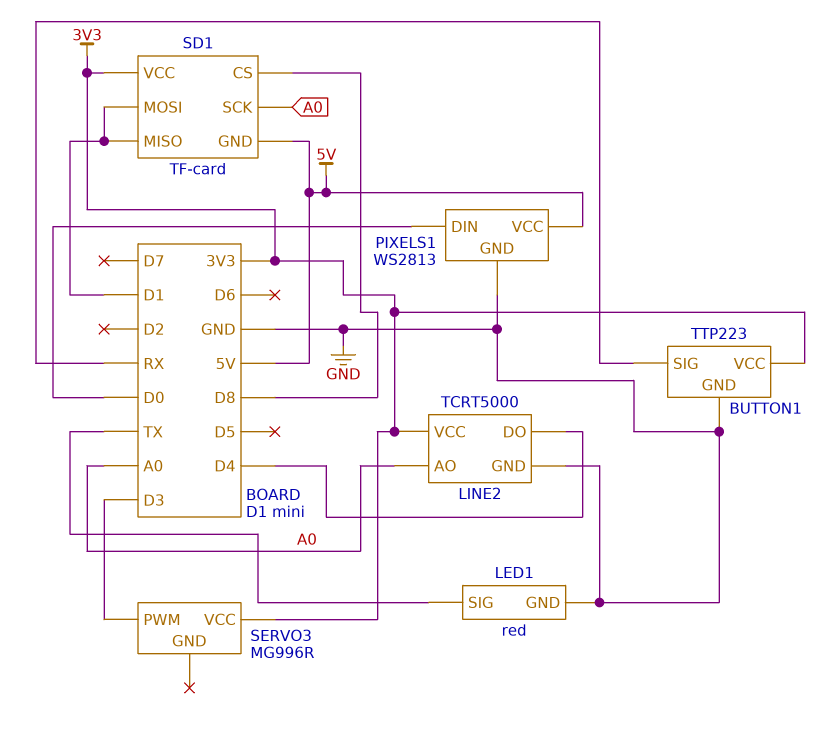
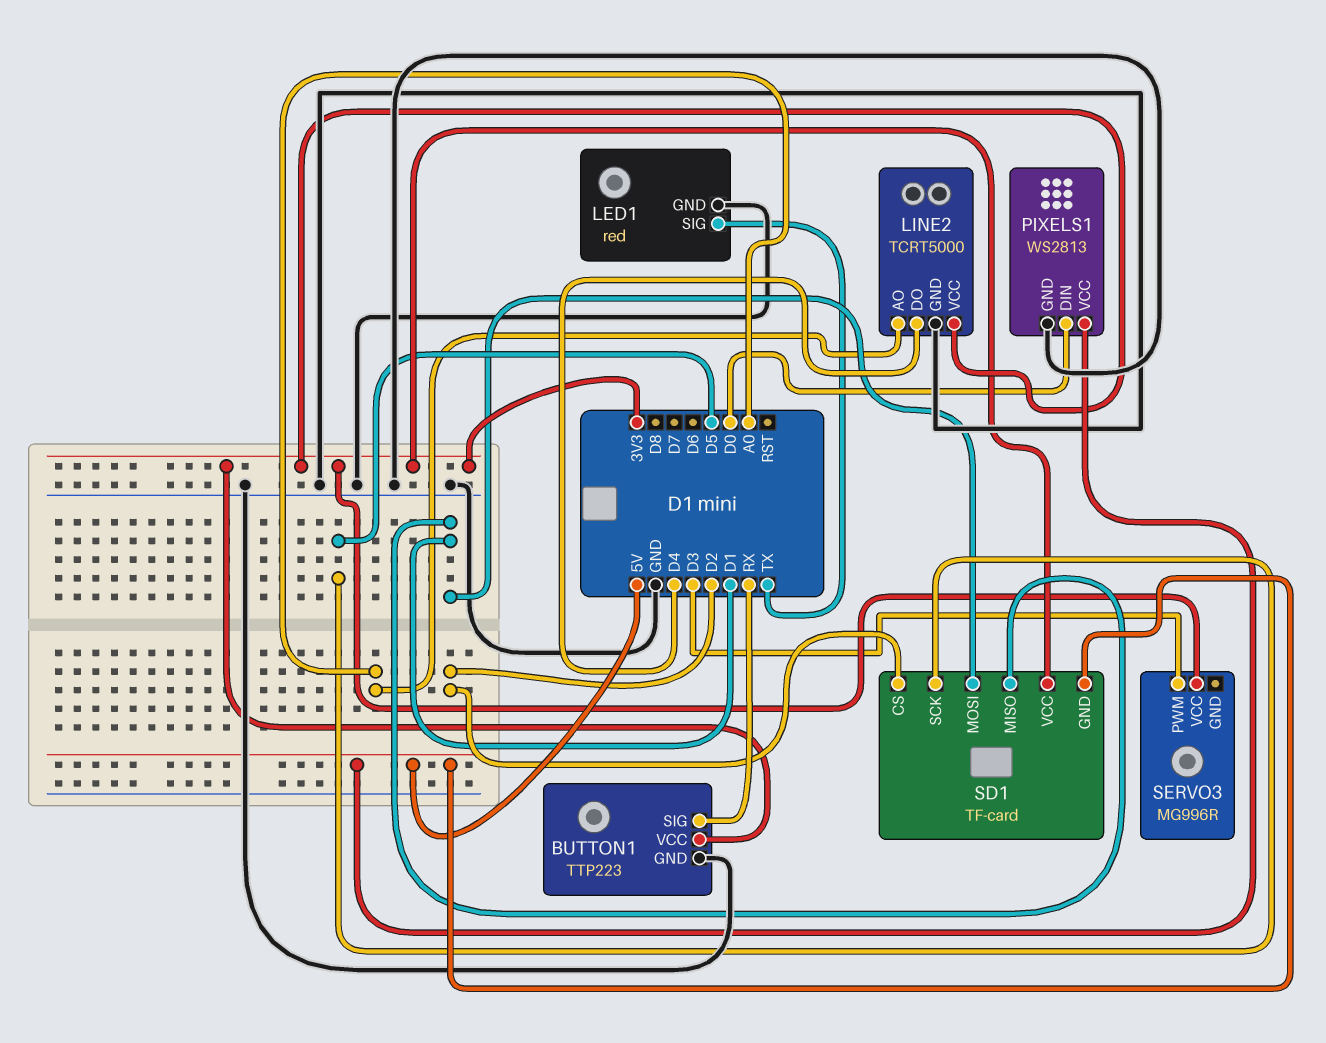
SD1 pin CS: D8 -> D2
SD1 pin SCK: A0 -> D5

